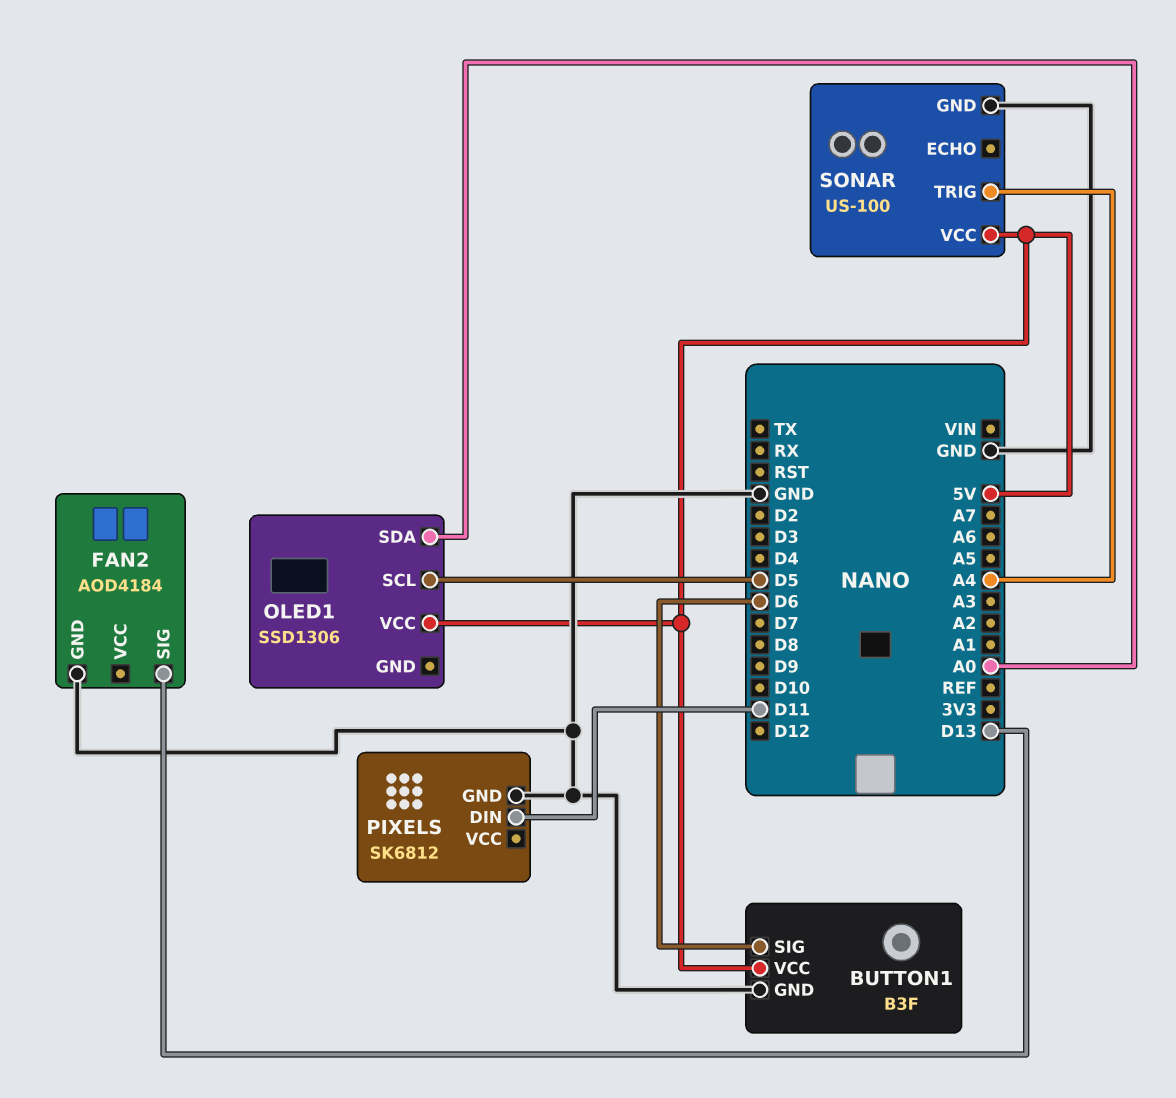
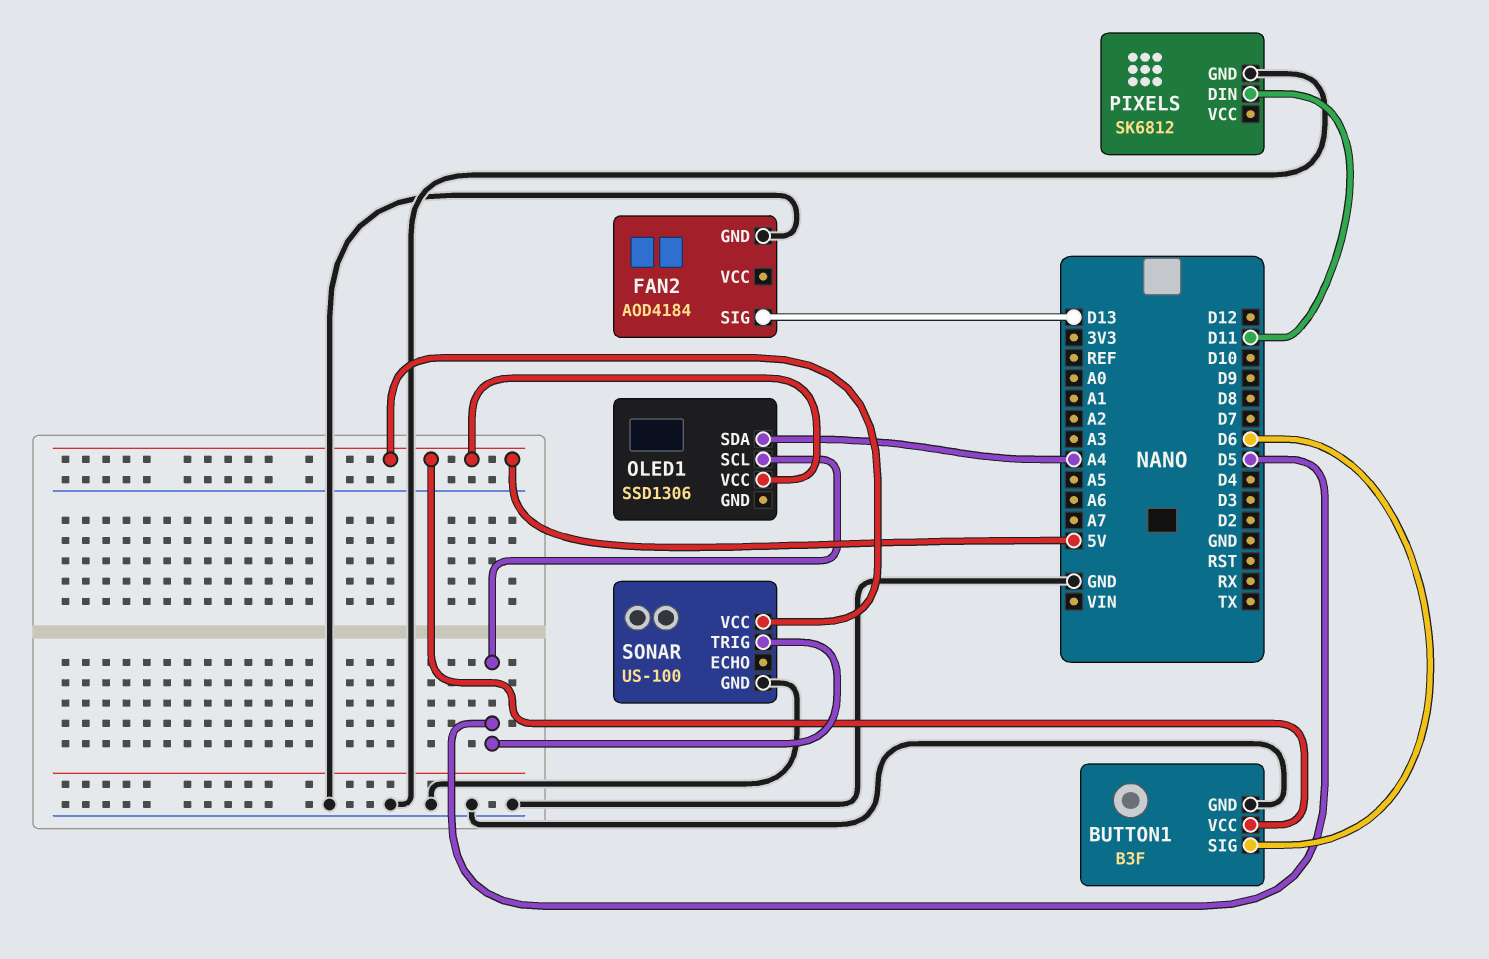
OLED1 pin SDA: A0 -> A4
SONAR pin TRIG: A4 -> D5

